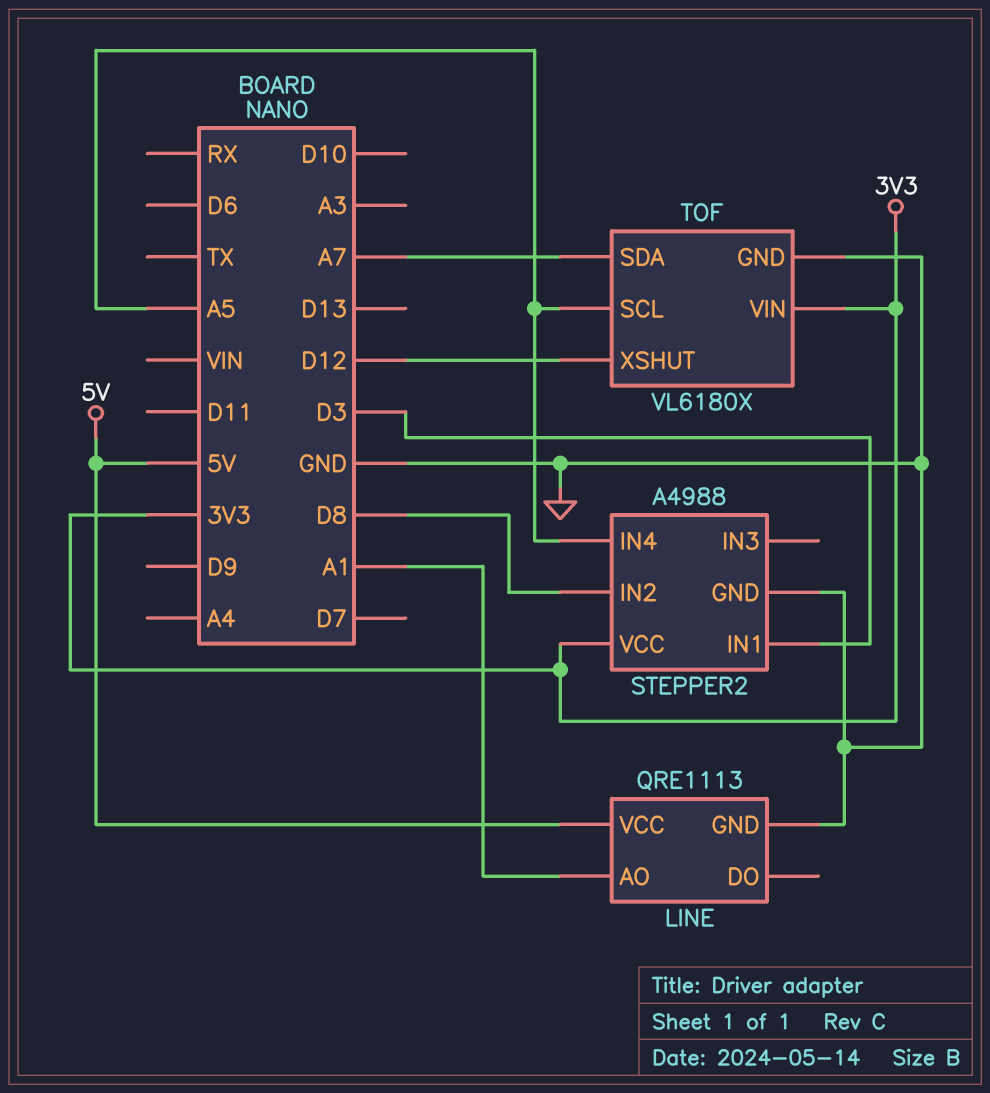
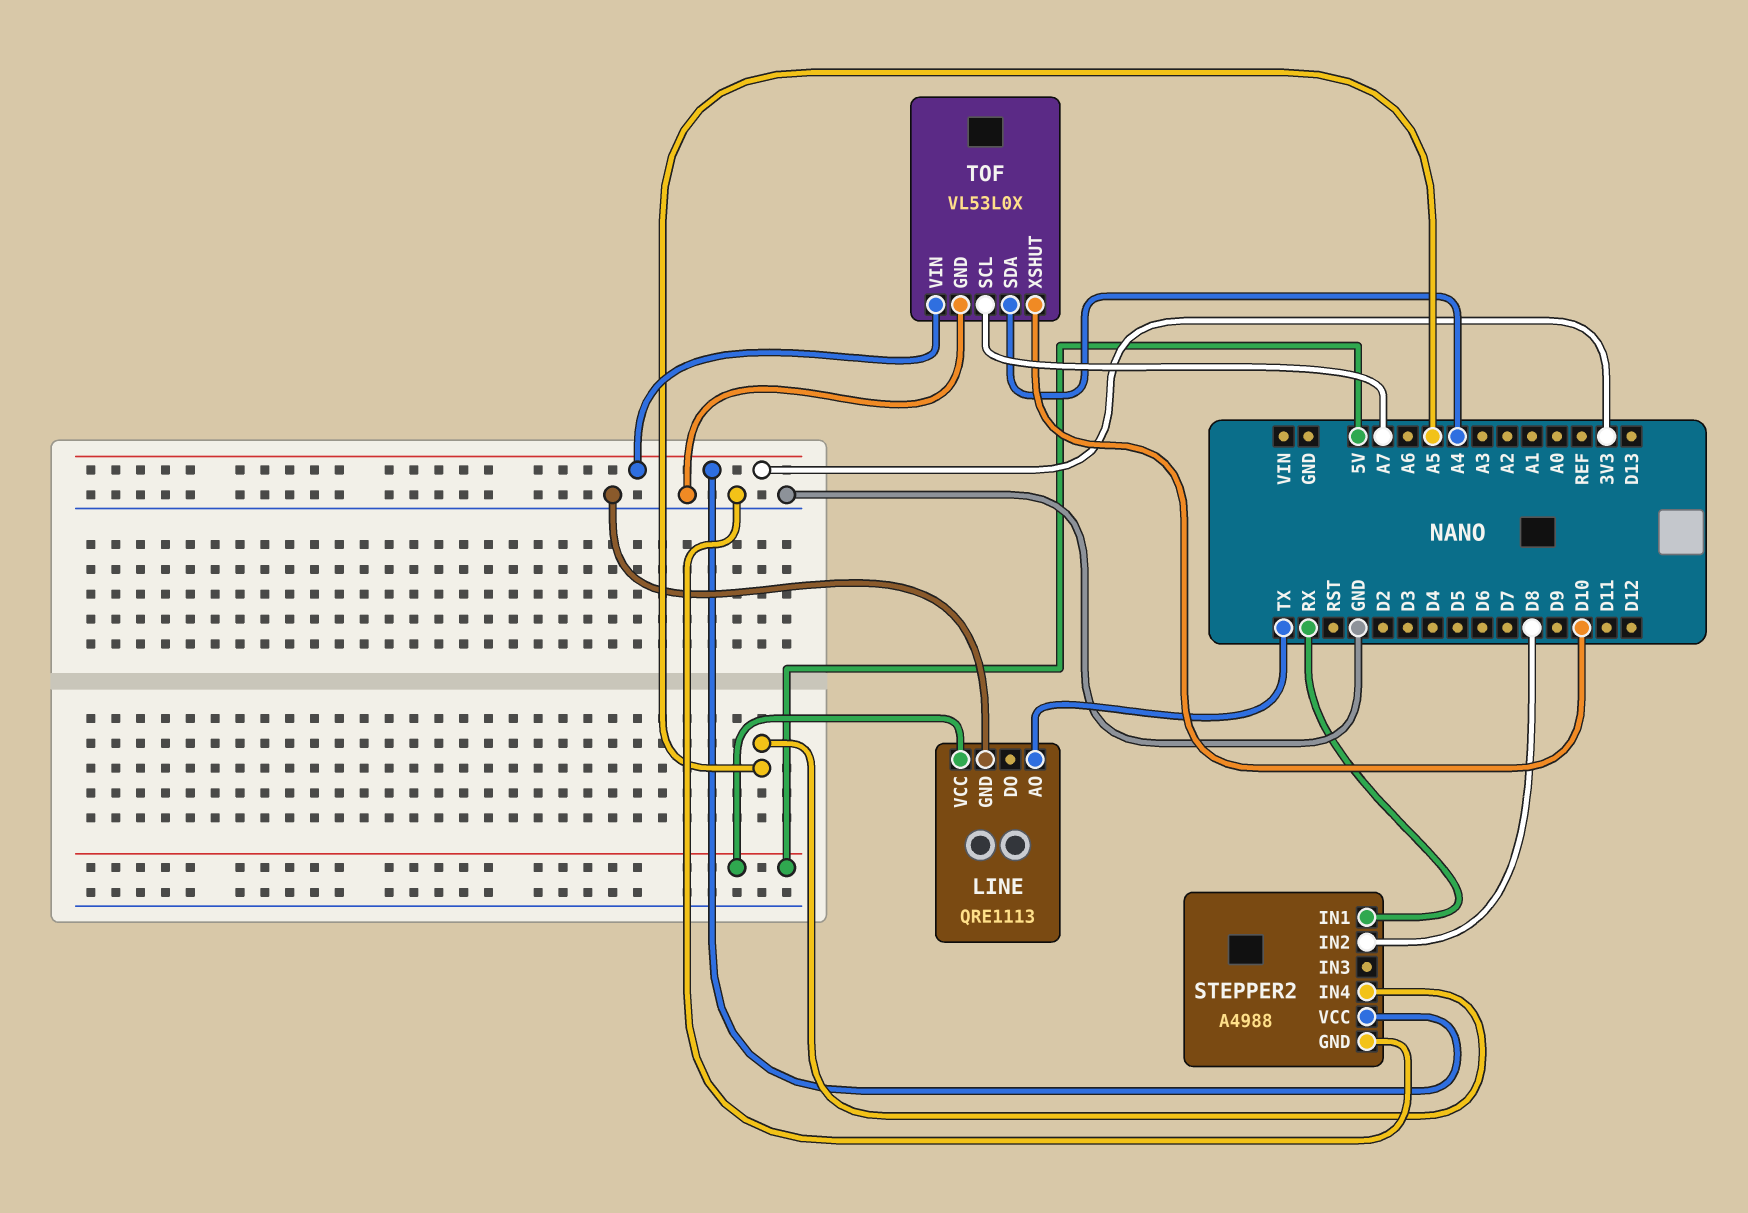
LINE pin AO: A1 -> TX
STEPPER2 pin IN1: D3 -> RX
TOF: VL6180X -> VL53L0X
TOF pin SCL: A5 -> A7
TOF pin SDA: A7 -> A4
TOF pin XSHUT: D12 -> D10

